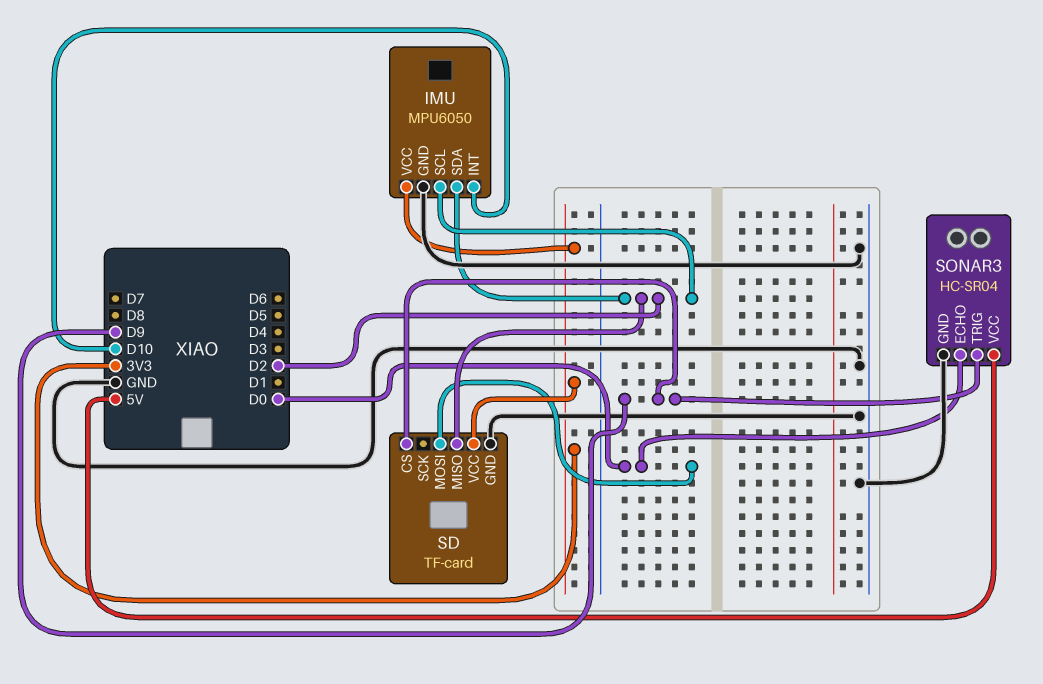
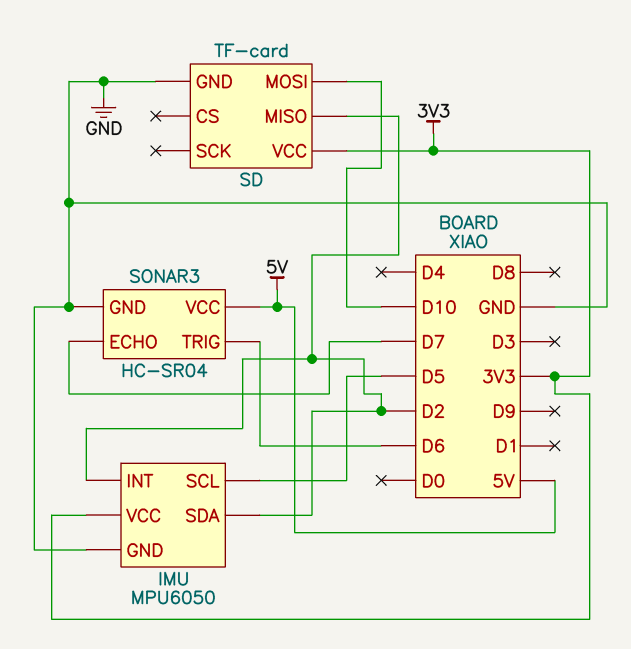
IMU pin INT: D10 -> D2
IMU pin SCL: D2 -> D5
SD pin CS: D9 -> none
SD pin MOSI: D0 -> D10
SONAR3 pin ECHO: D0 -> D7
SONAR3 pin TRIG: D9 -> D6

